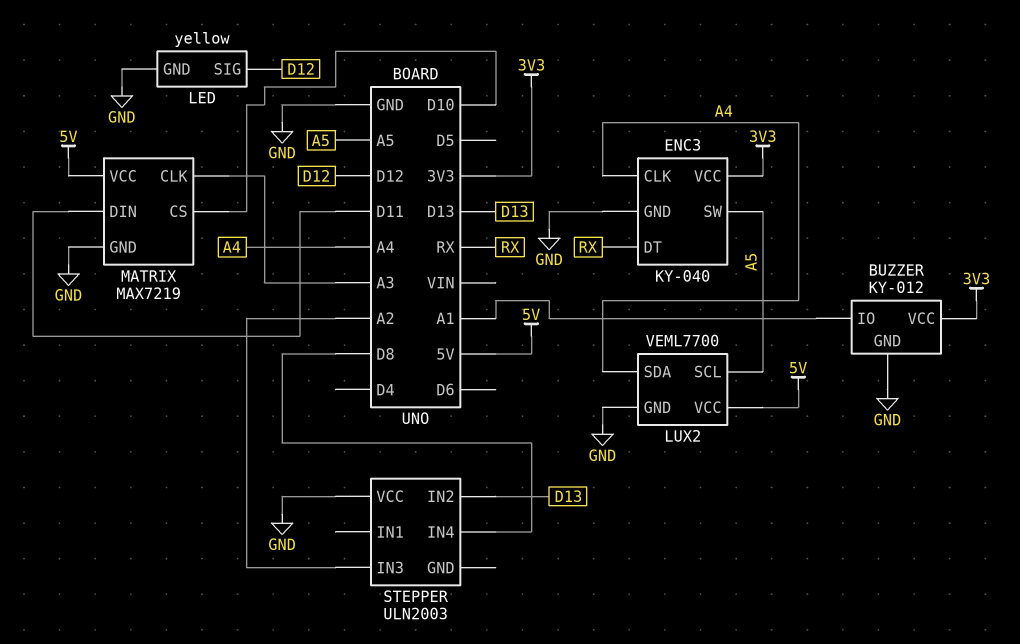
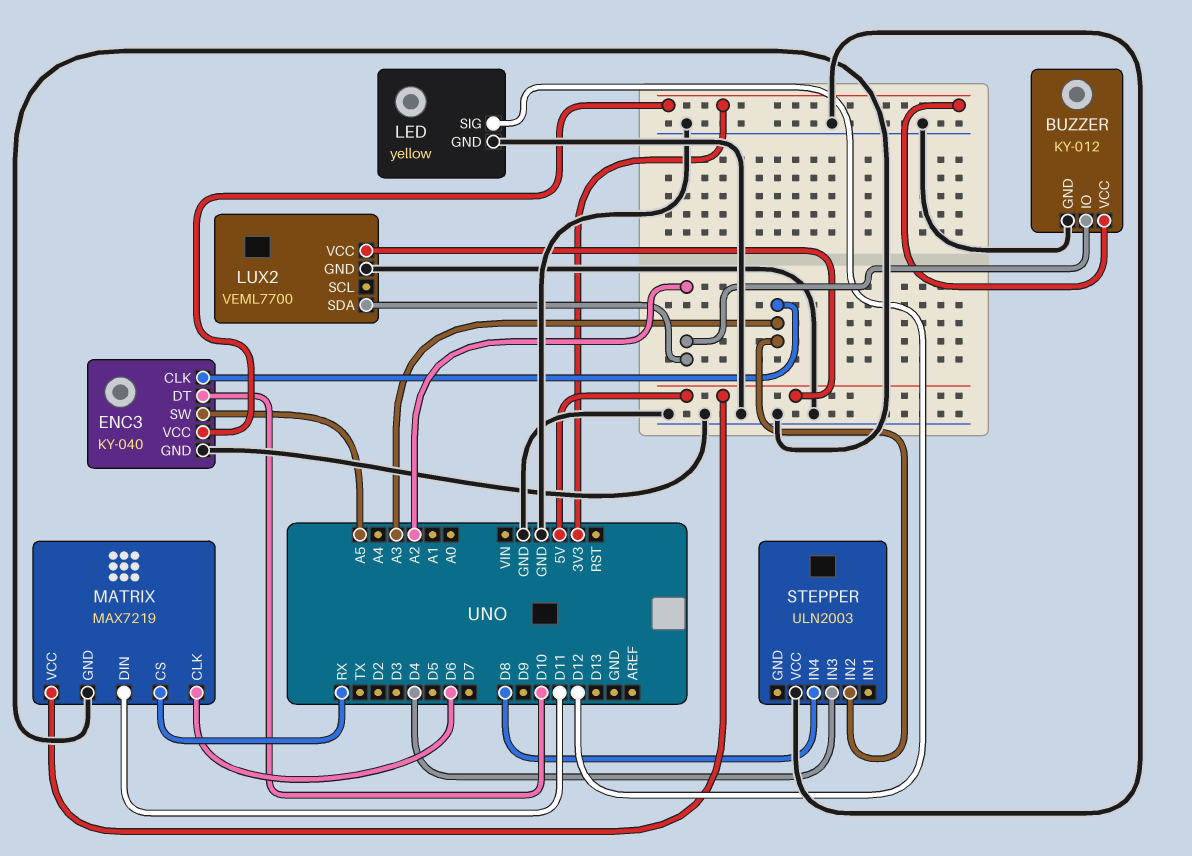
BUZZER pin IO: A1 -> A2
ENC3 pin CLK: A4 -> A3
ENC3 pin DT: RX -> D10
LUX2 pin SCL: A5 -> none
LUX2 pin SDA: A4 -> A2
MATRIX pin CLK: A3 -> D6
MATRIX pin CS: D10 -> RX
STEPPER pin IN2: D13 -> A3
STEPPER pin IN3: A2 -> D4

